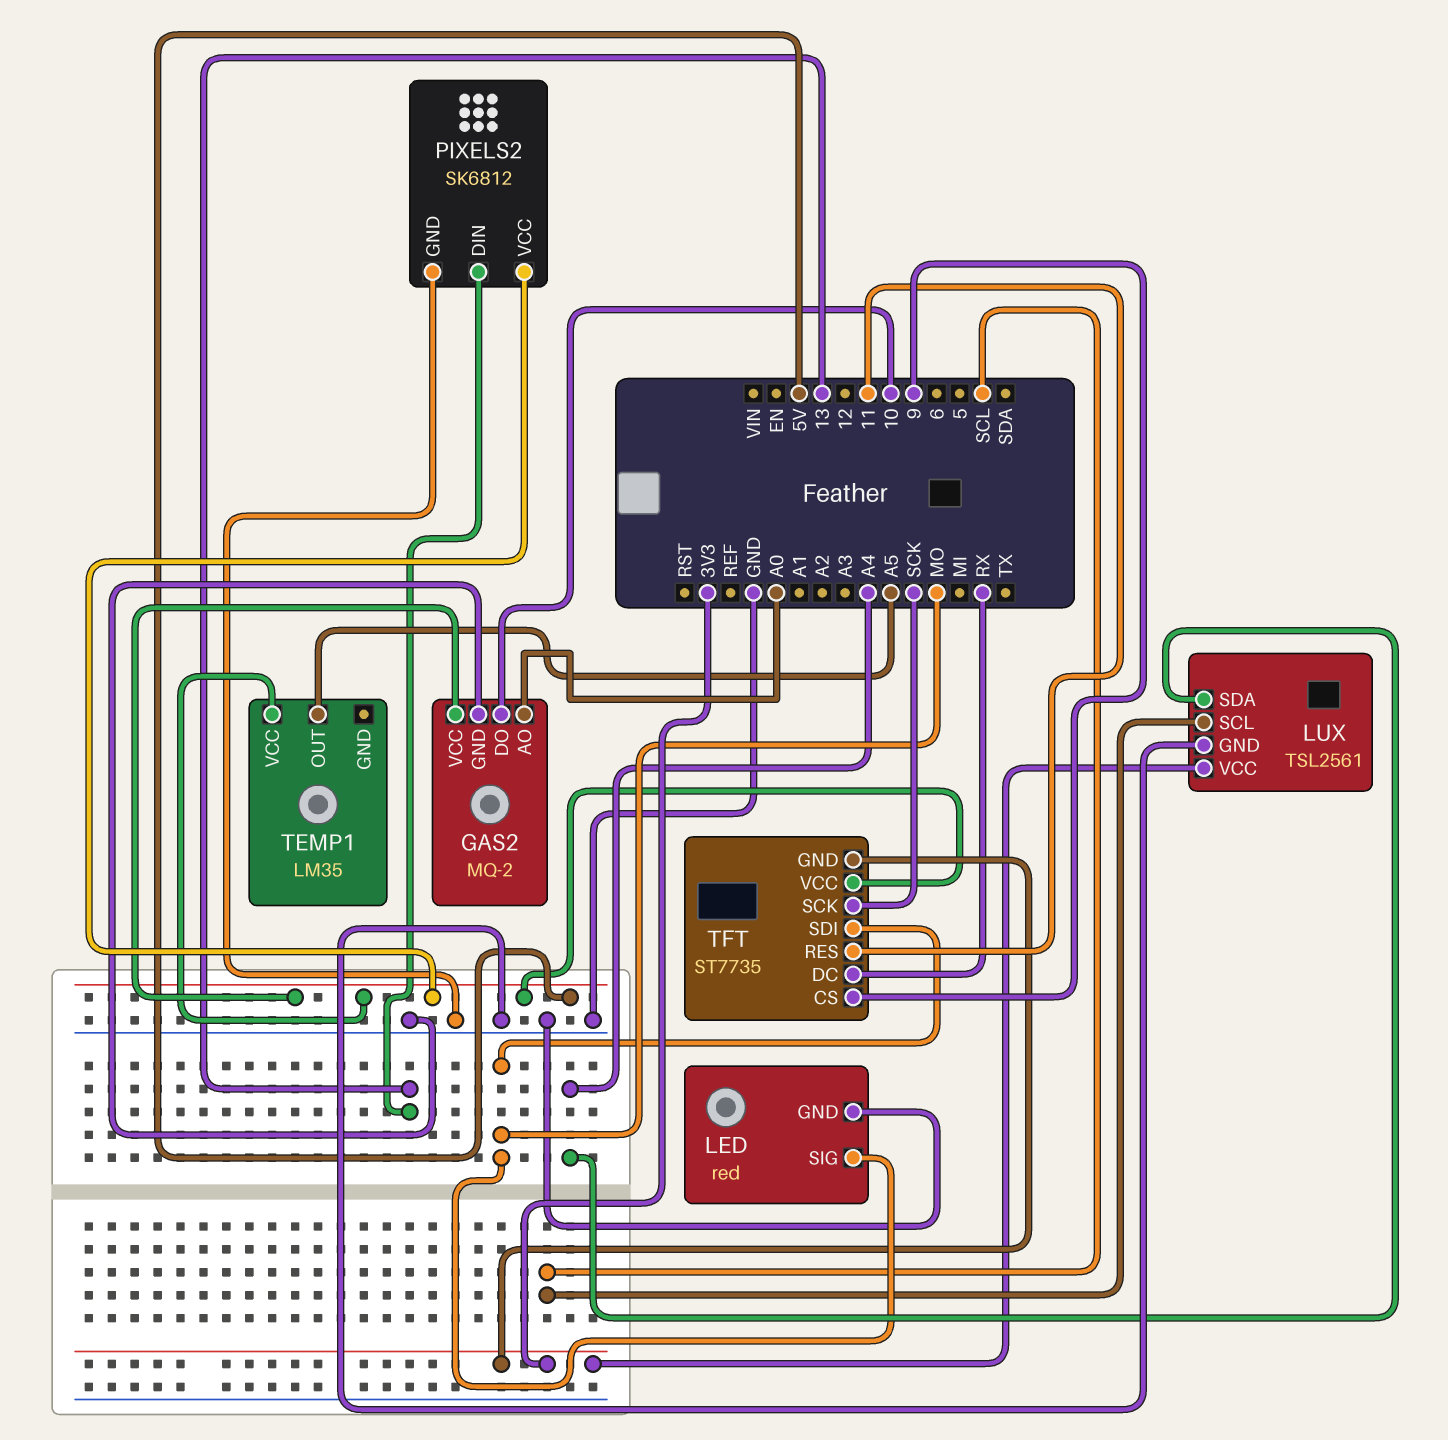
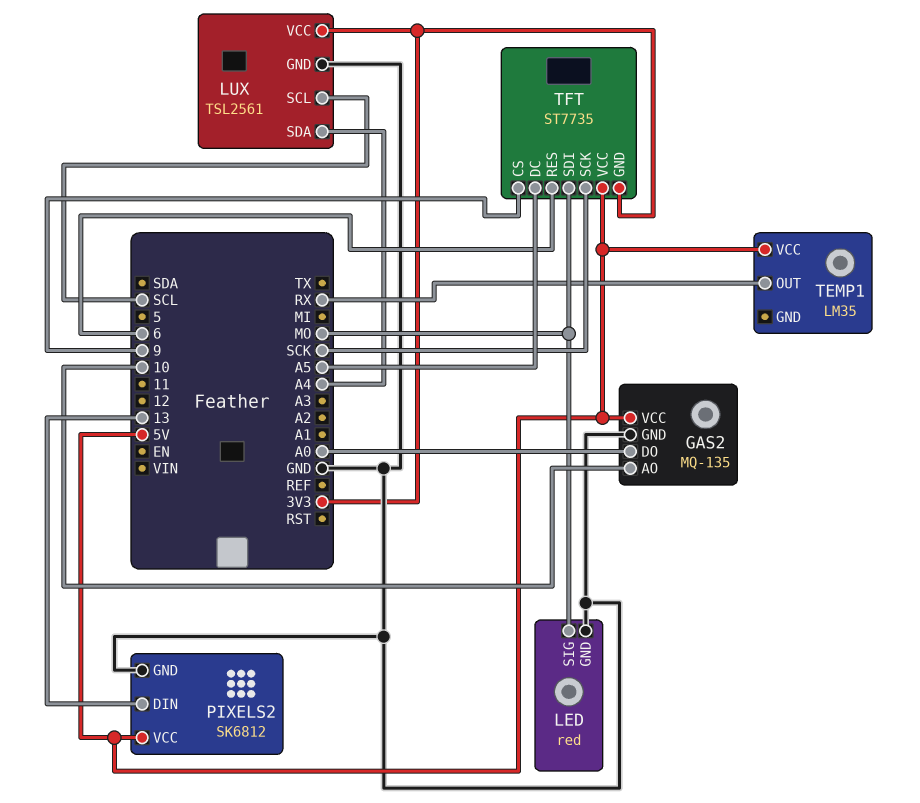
GAS2: MQ-2 -> MQ-135
GAS2 pin AO: A0 -> 10
GAS2 pin DO: 10 -> A0
TEMP1 pin OUT: A5 -> RX
TFT pin DC: RX -> A5
TFT pin RES: 11 -> 6

